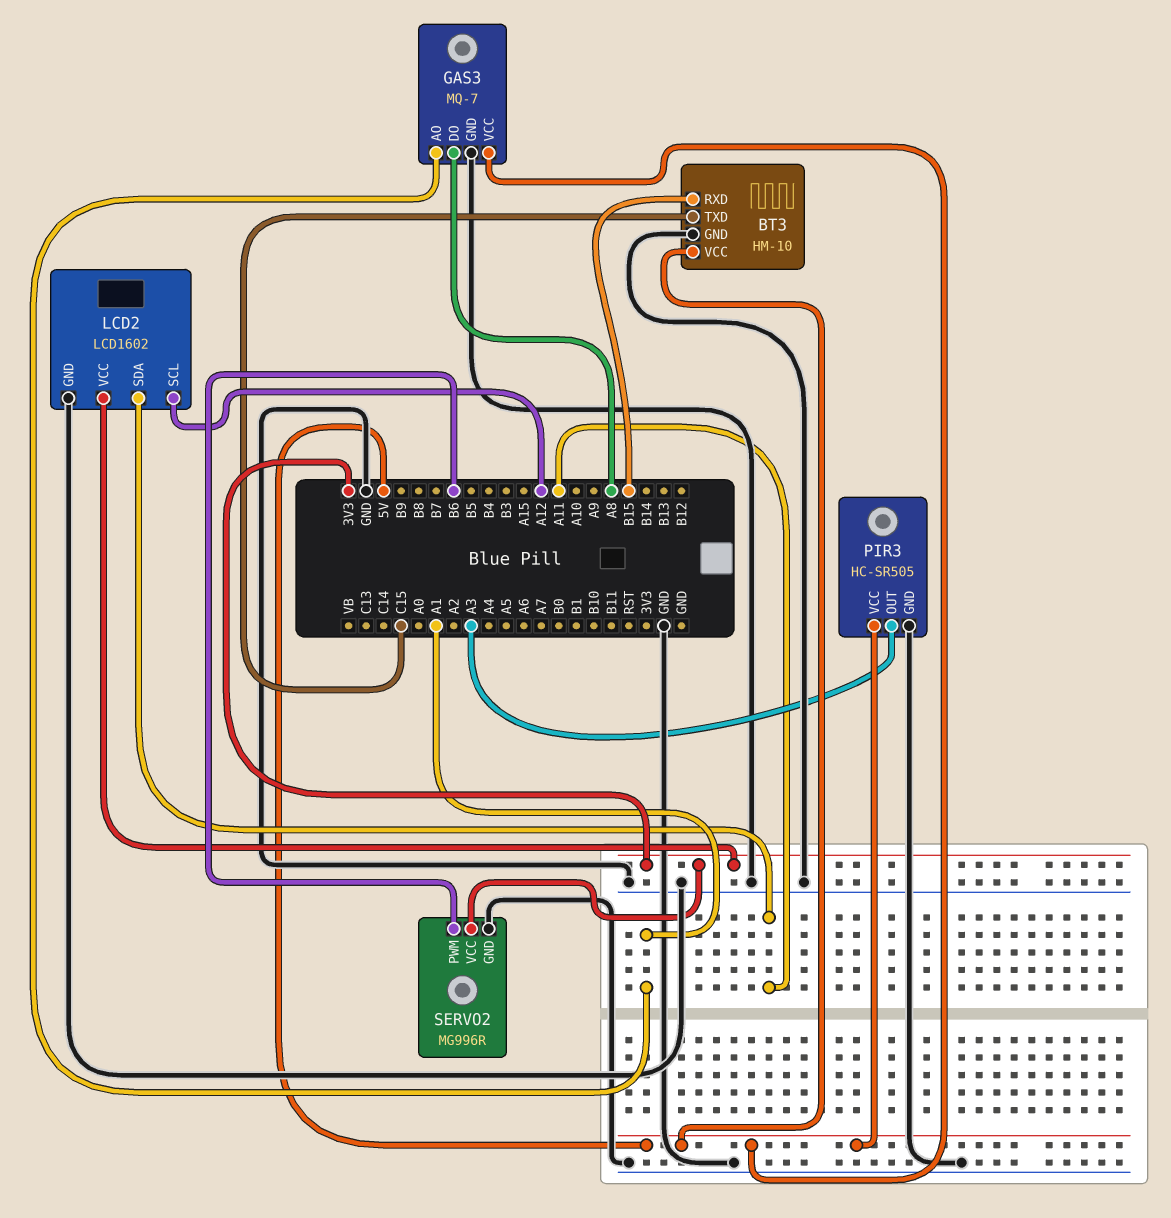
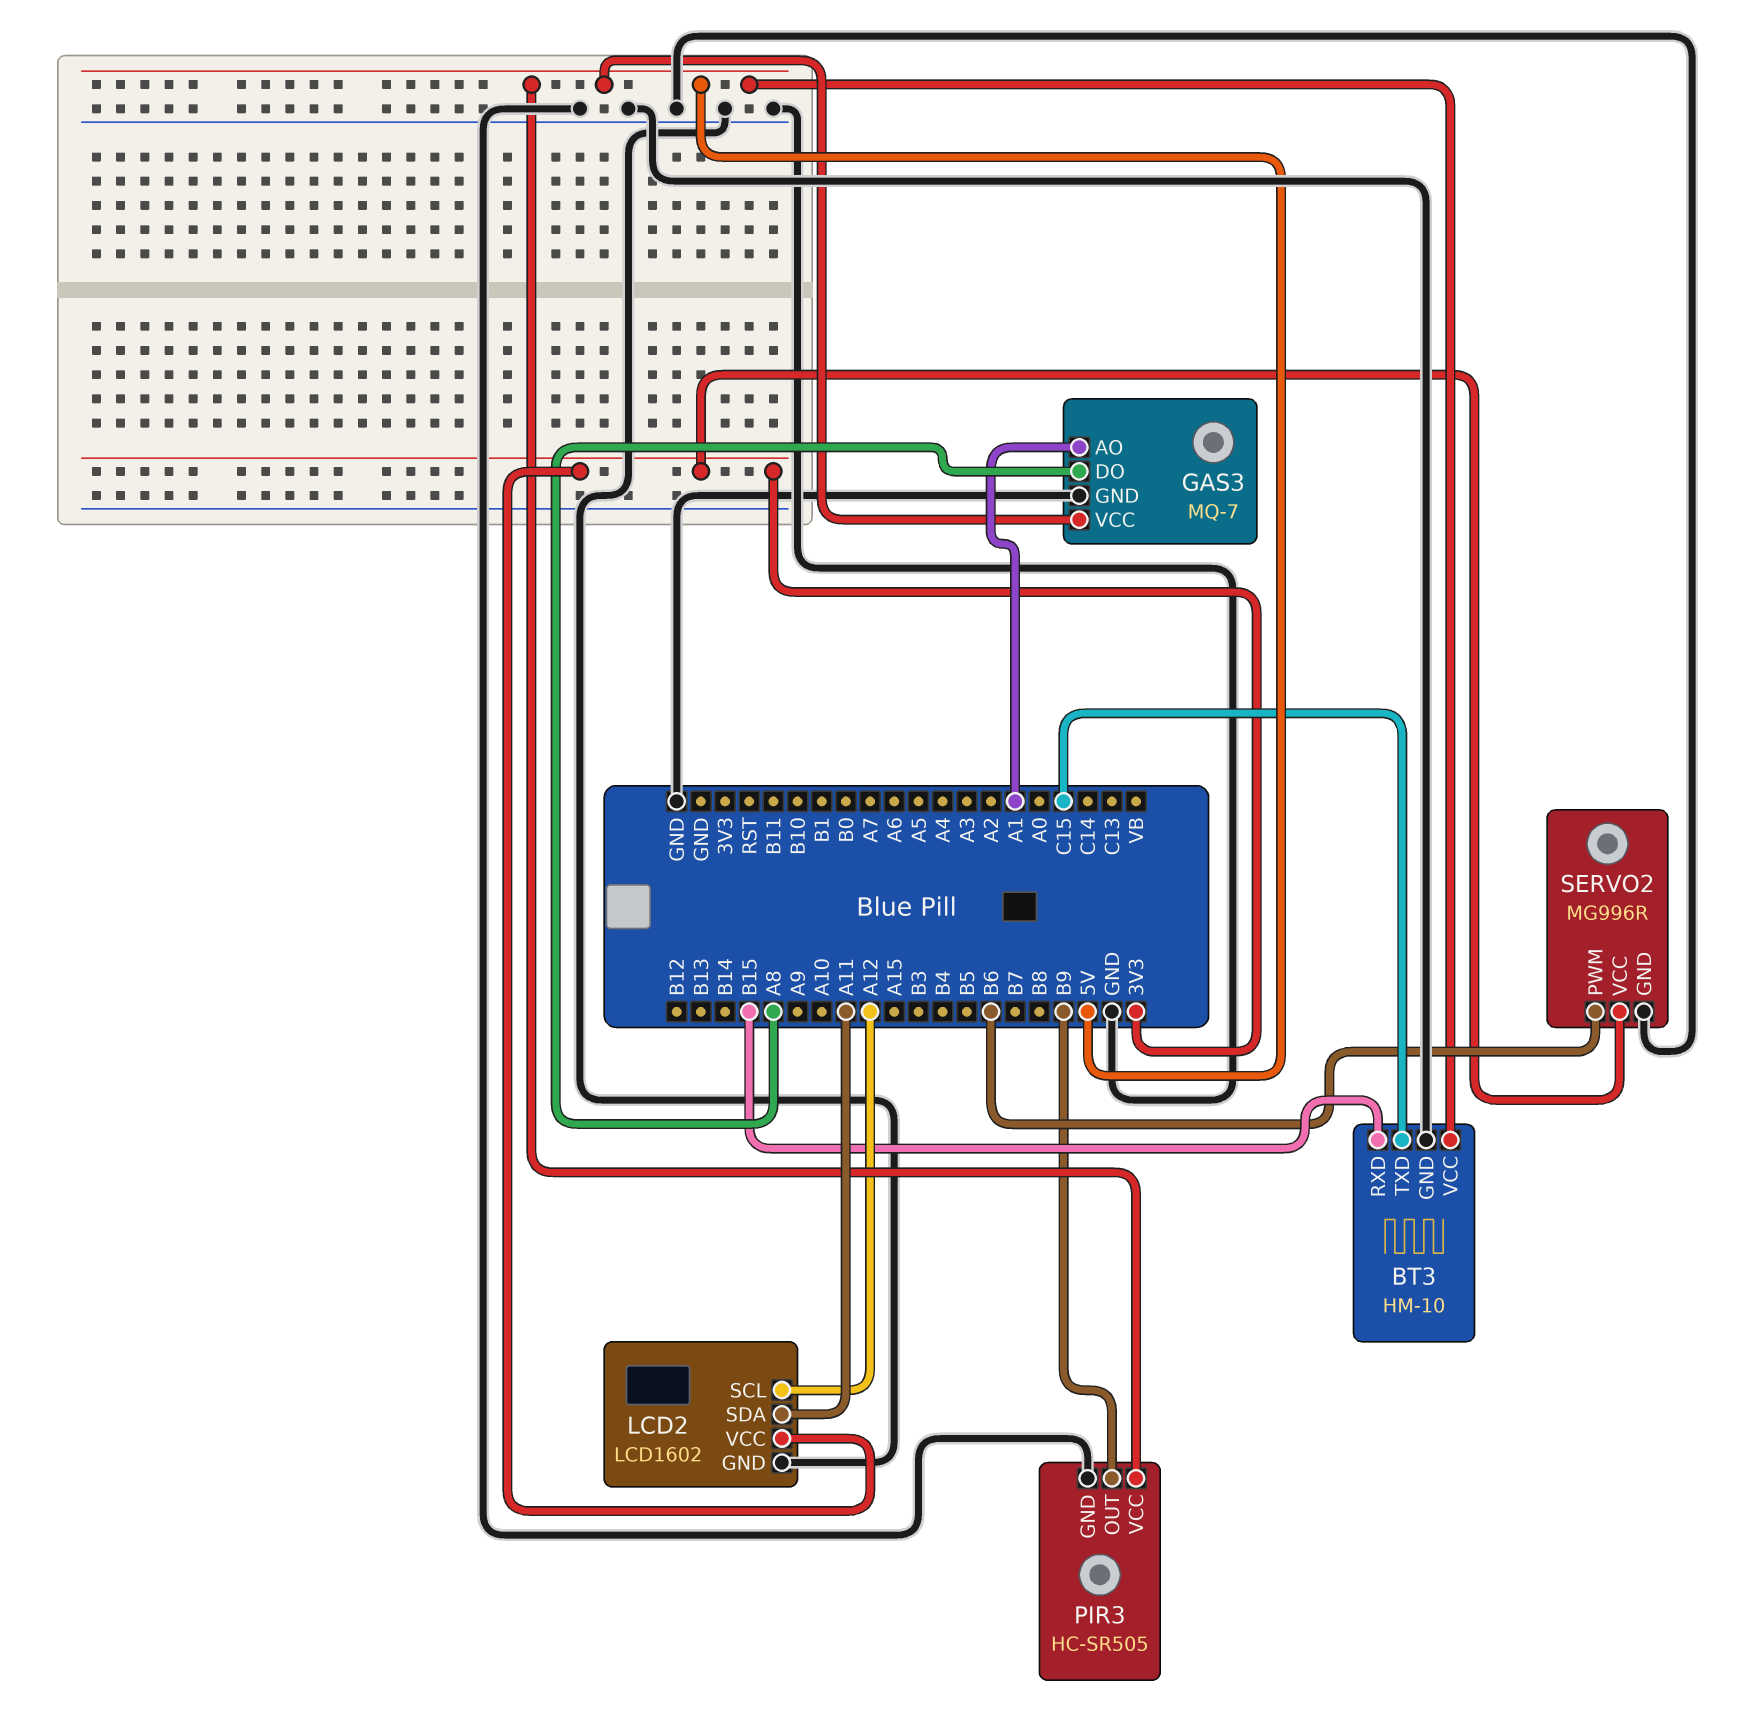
PIR3 pin OUT: A3 -> B9

